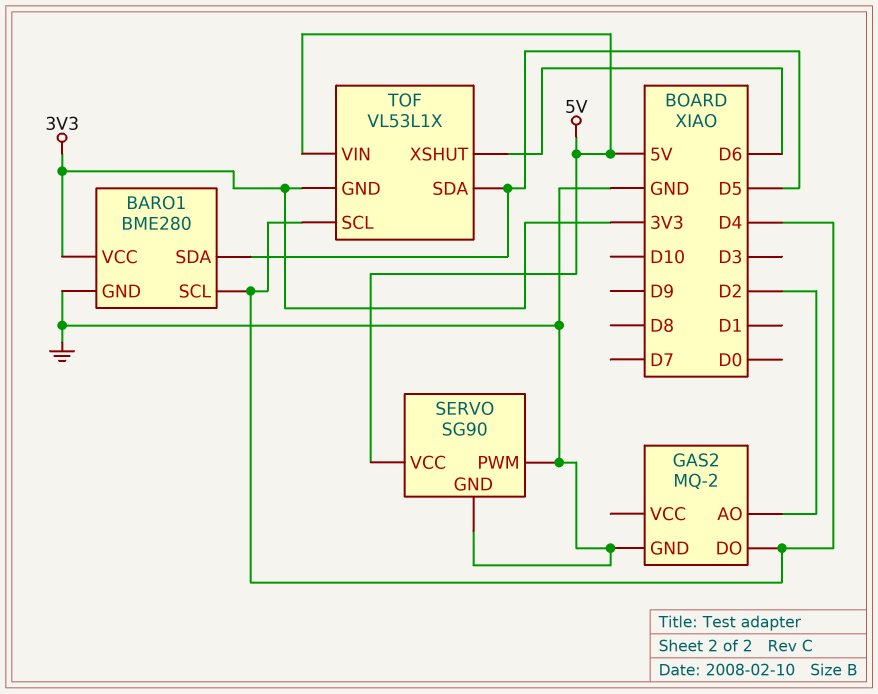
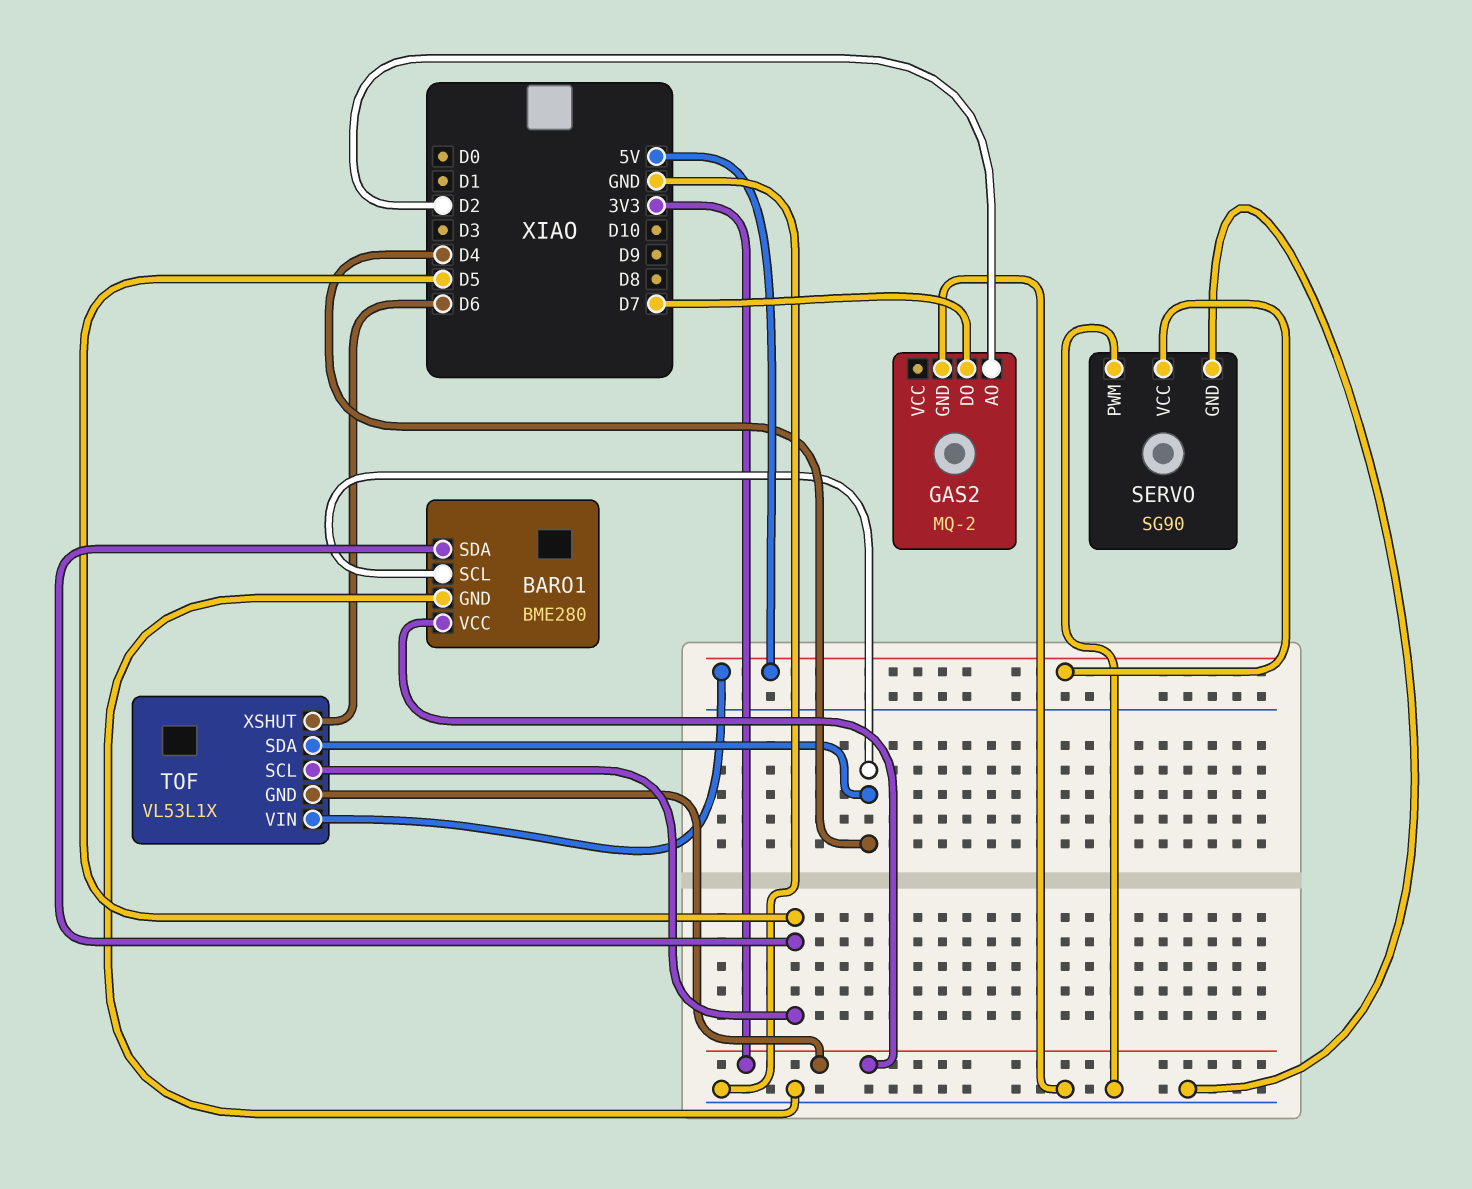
GAS2 pin DO: D4 -> D7
TOF pin SCL: D4 -> D5
TOF pin SDA: D5 -> D4

